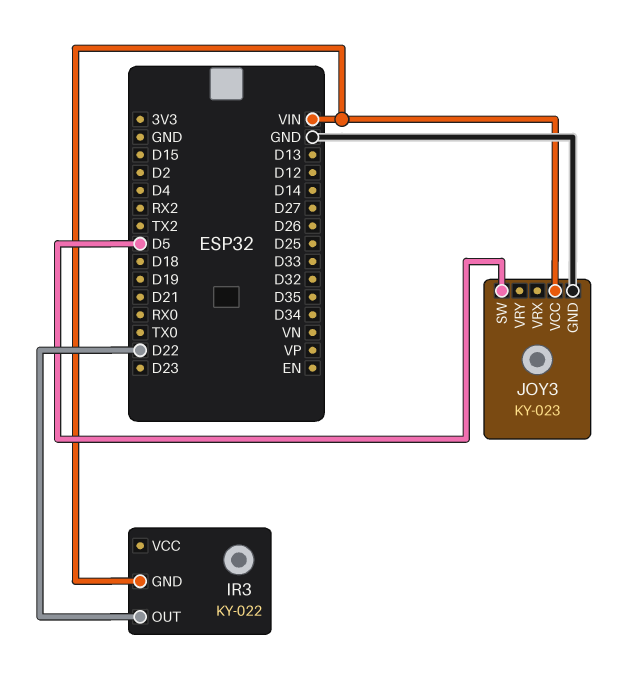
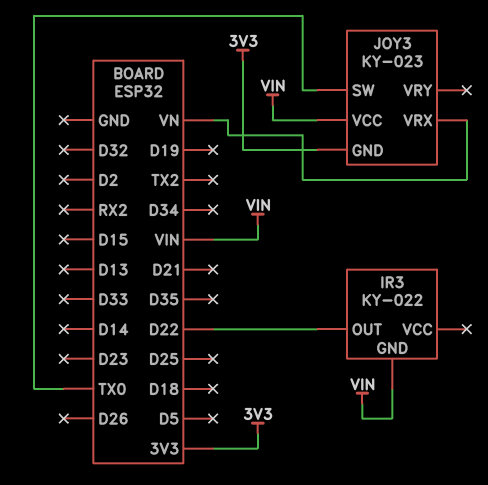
JOY3 pin GND: GND -> 3V3
JOY3 pin SW: D5 -> TX0
JOY3 pin VRX: none -> VN

